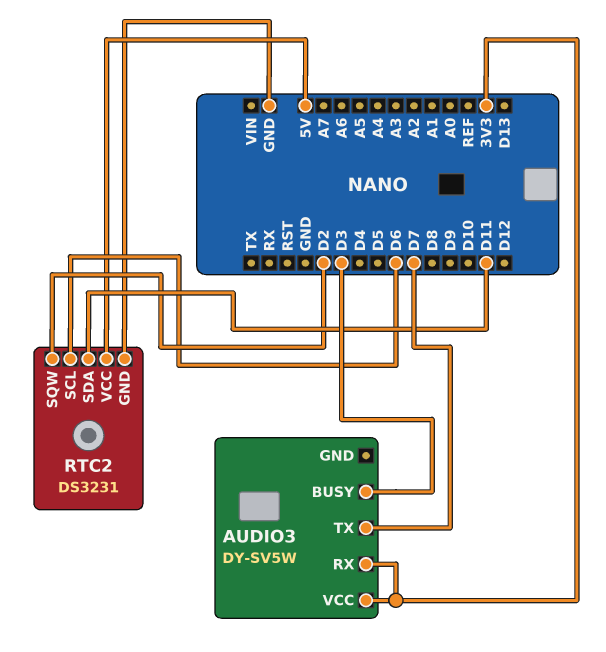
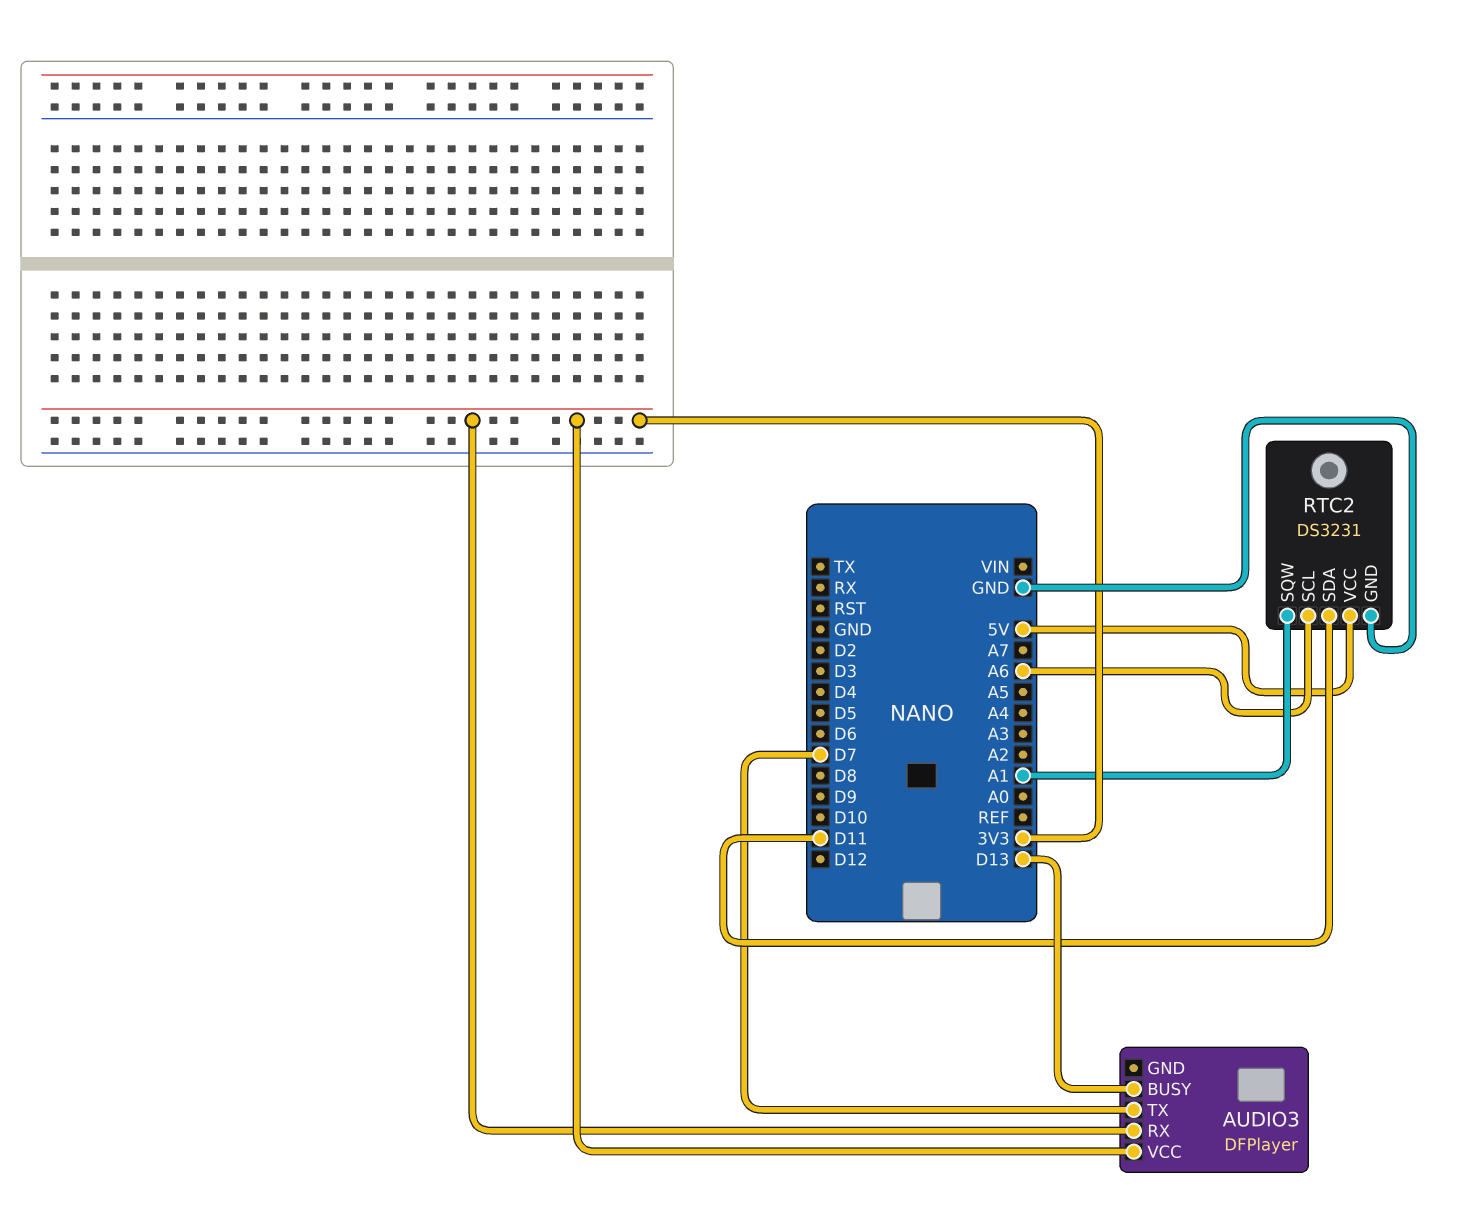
AUDIO3: DY-SV5W -> DFPlayer
AUDIO3 pin BUSY: D3 -> D13
RTC2 pin SCL: D6 -> A6
RTC2 pin SQW: D2 -> A1

